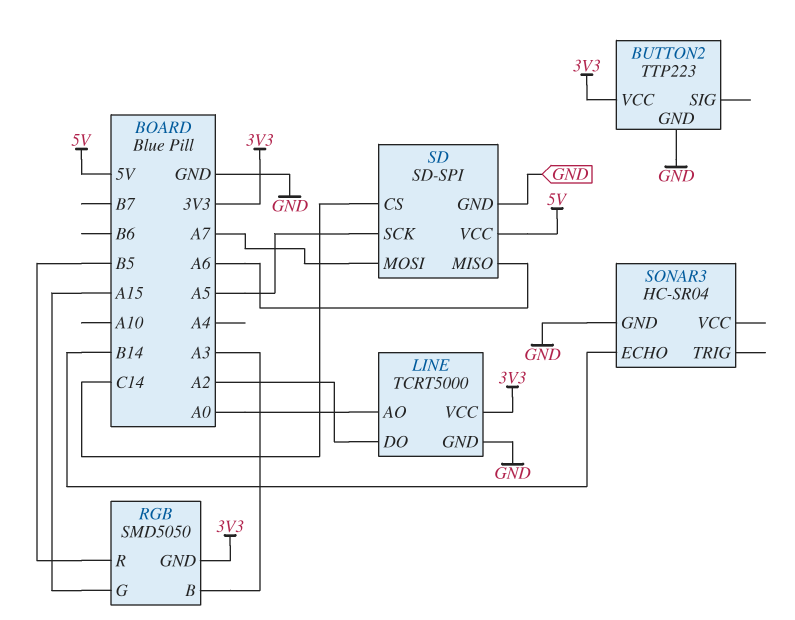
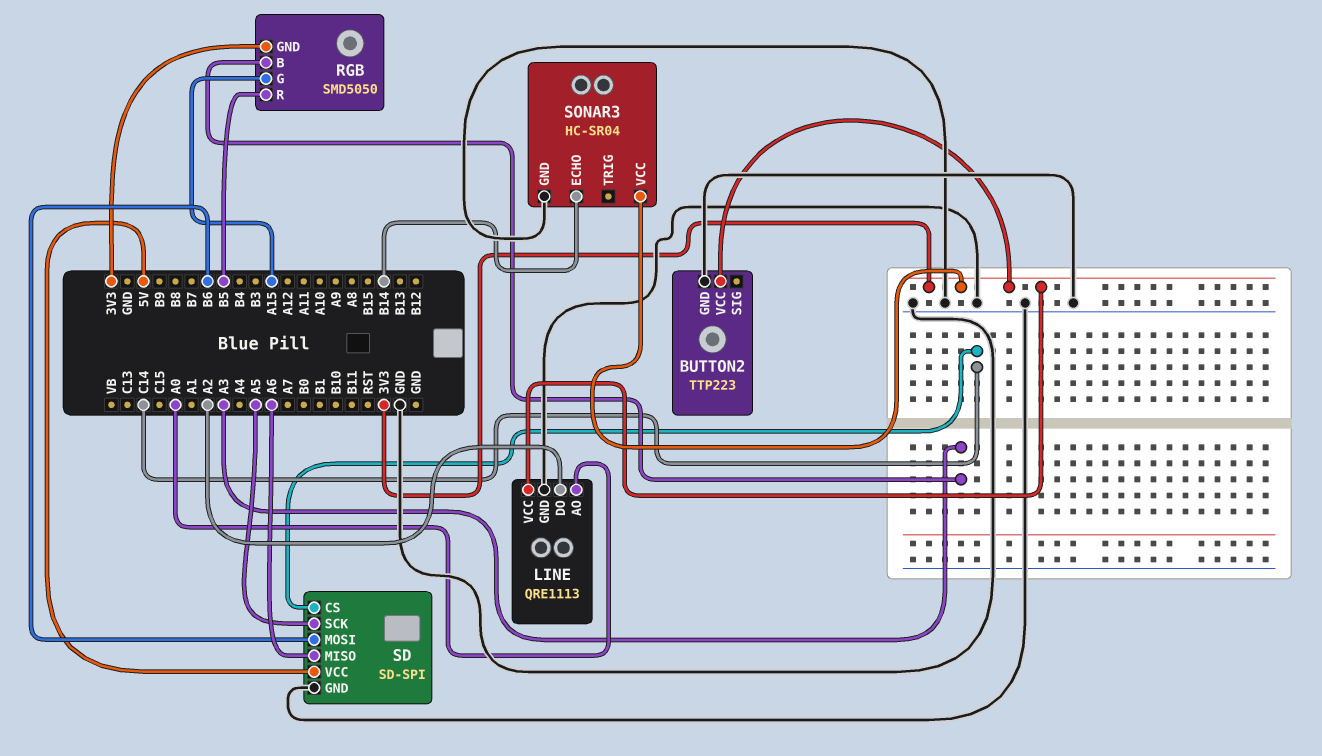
LINE: TCRT5000 -> QRE1113
SD pin MOSI: A7 -> B6
SONAR3 pin VCC: none -> 3V3

